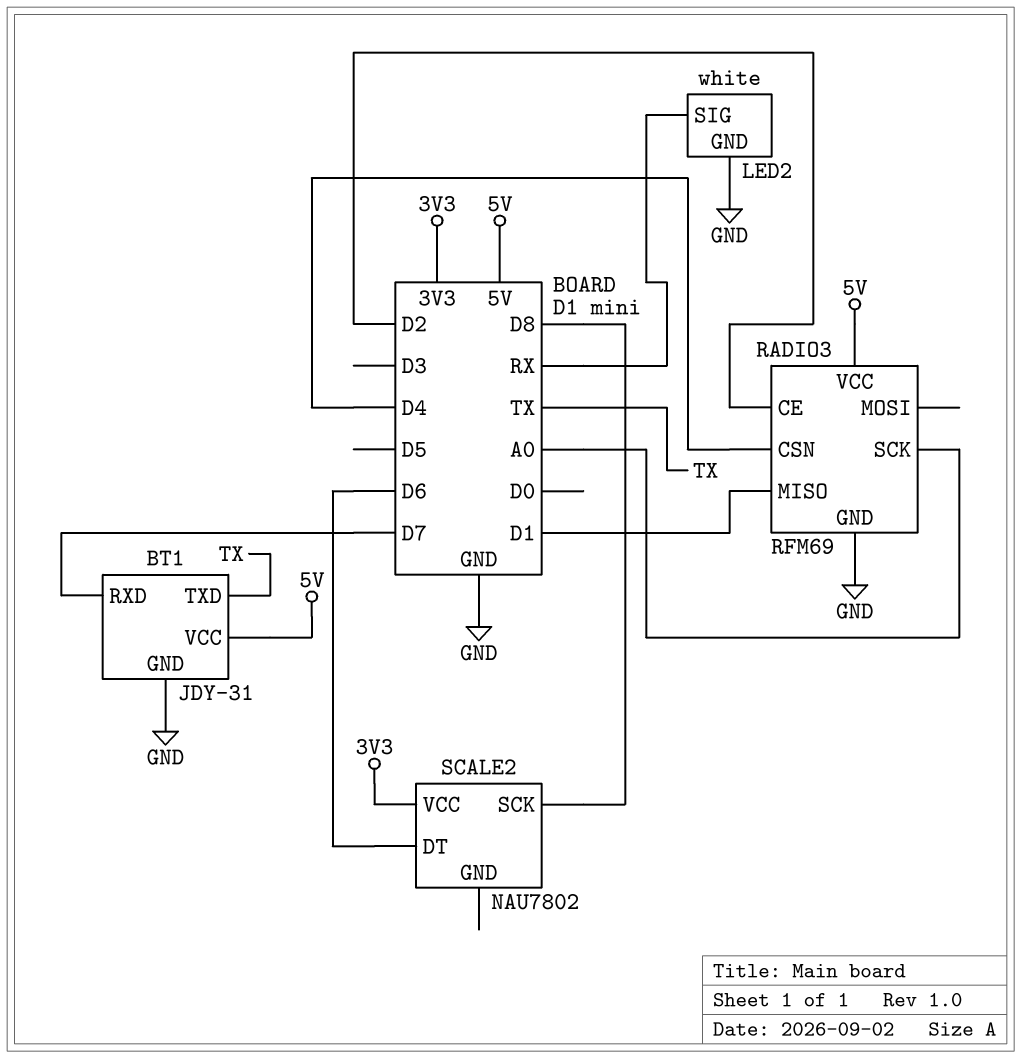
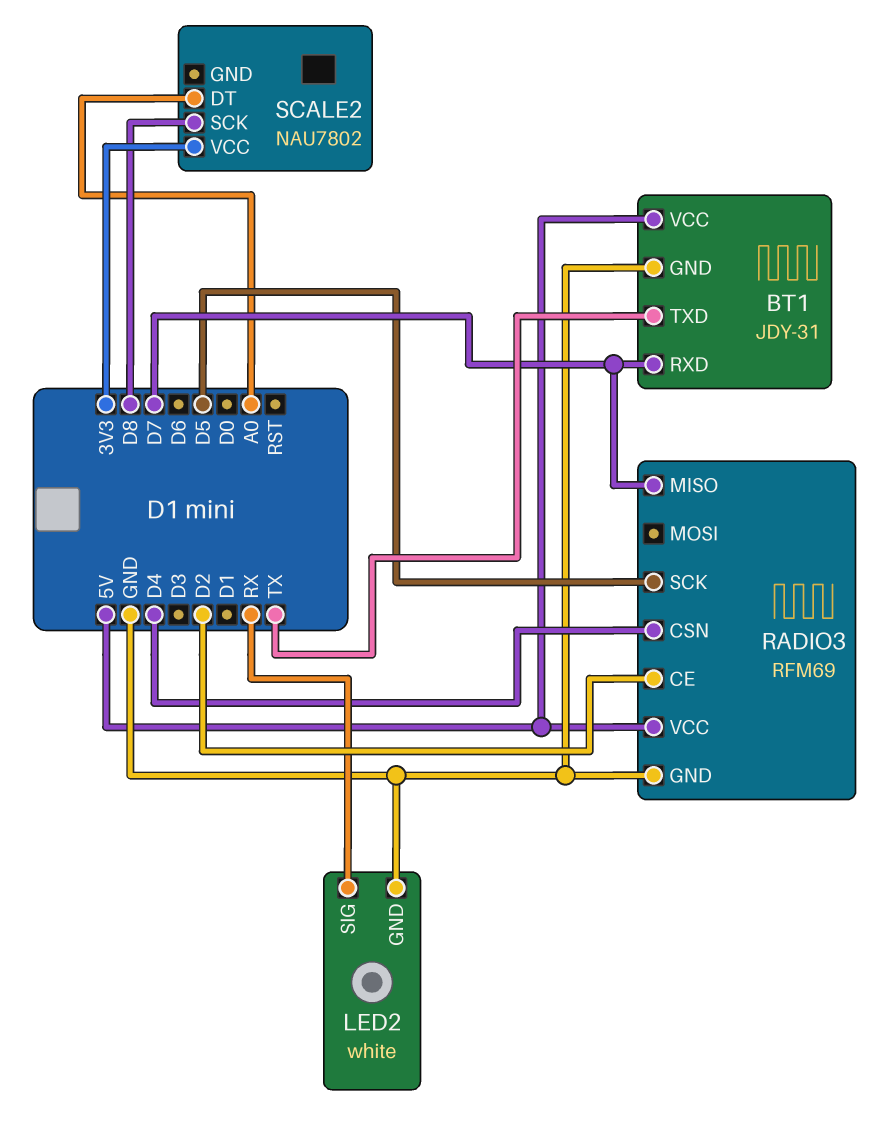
RADIO3 pin MISO: D1 -> D7
RADIO3 pin SCK: A0 -> D5
SCALE2 pin DT: D6 -> A0

